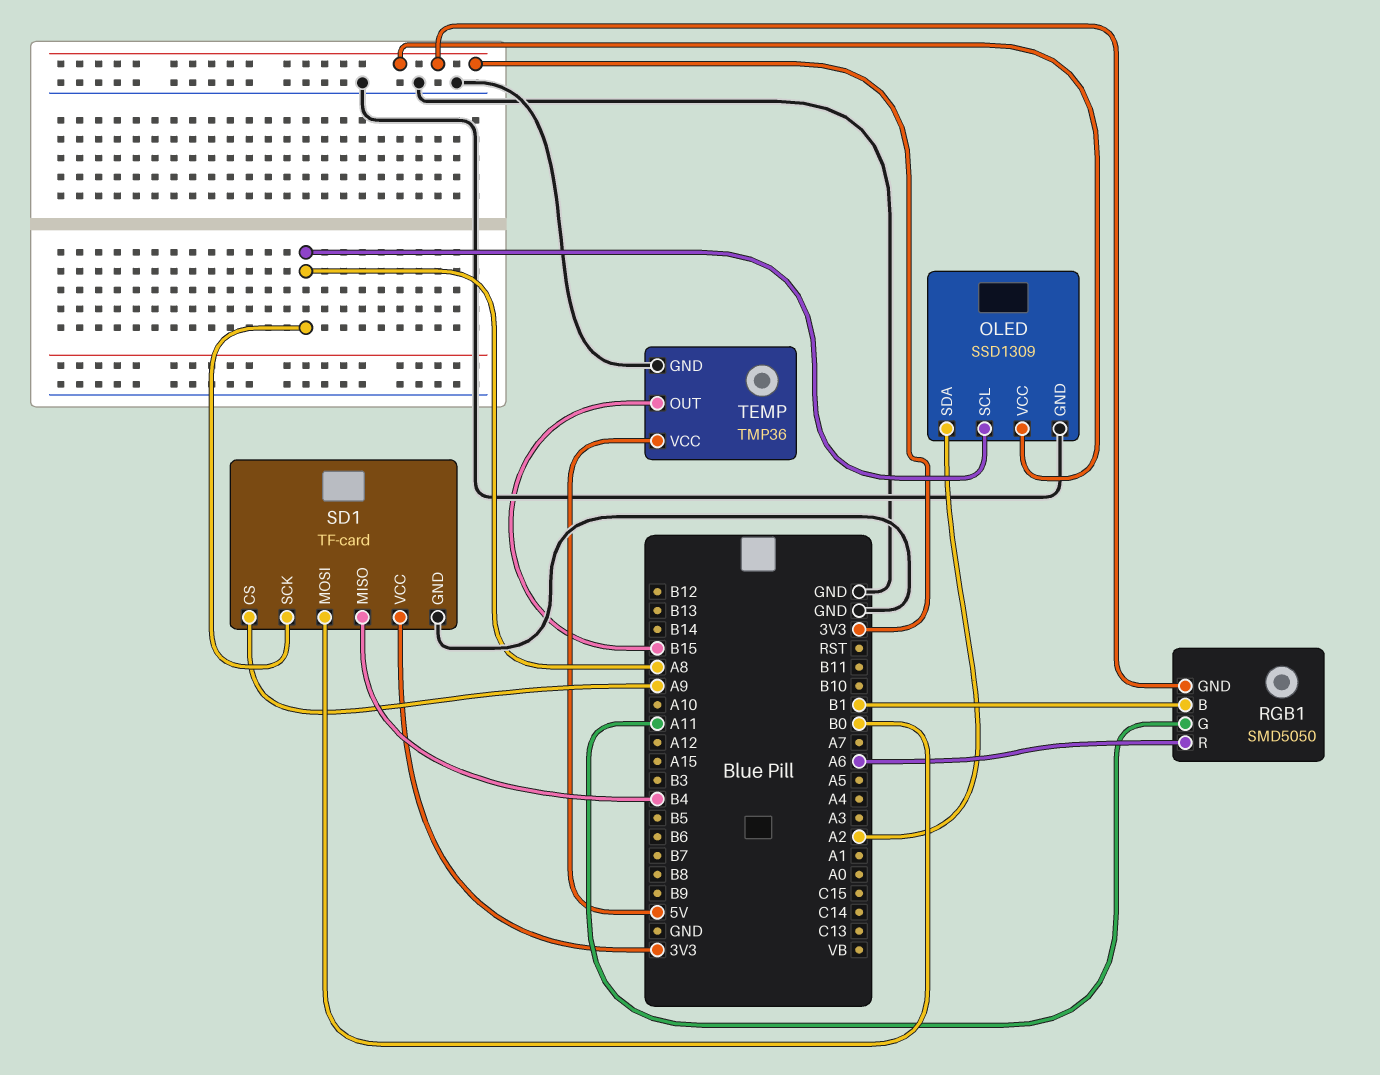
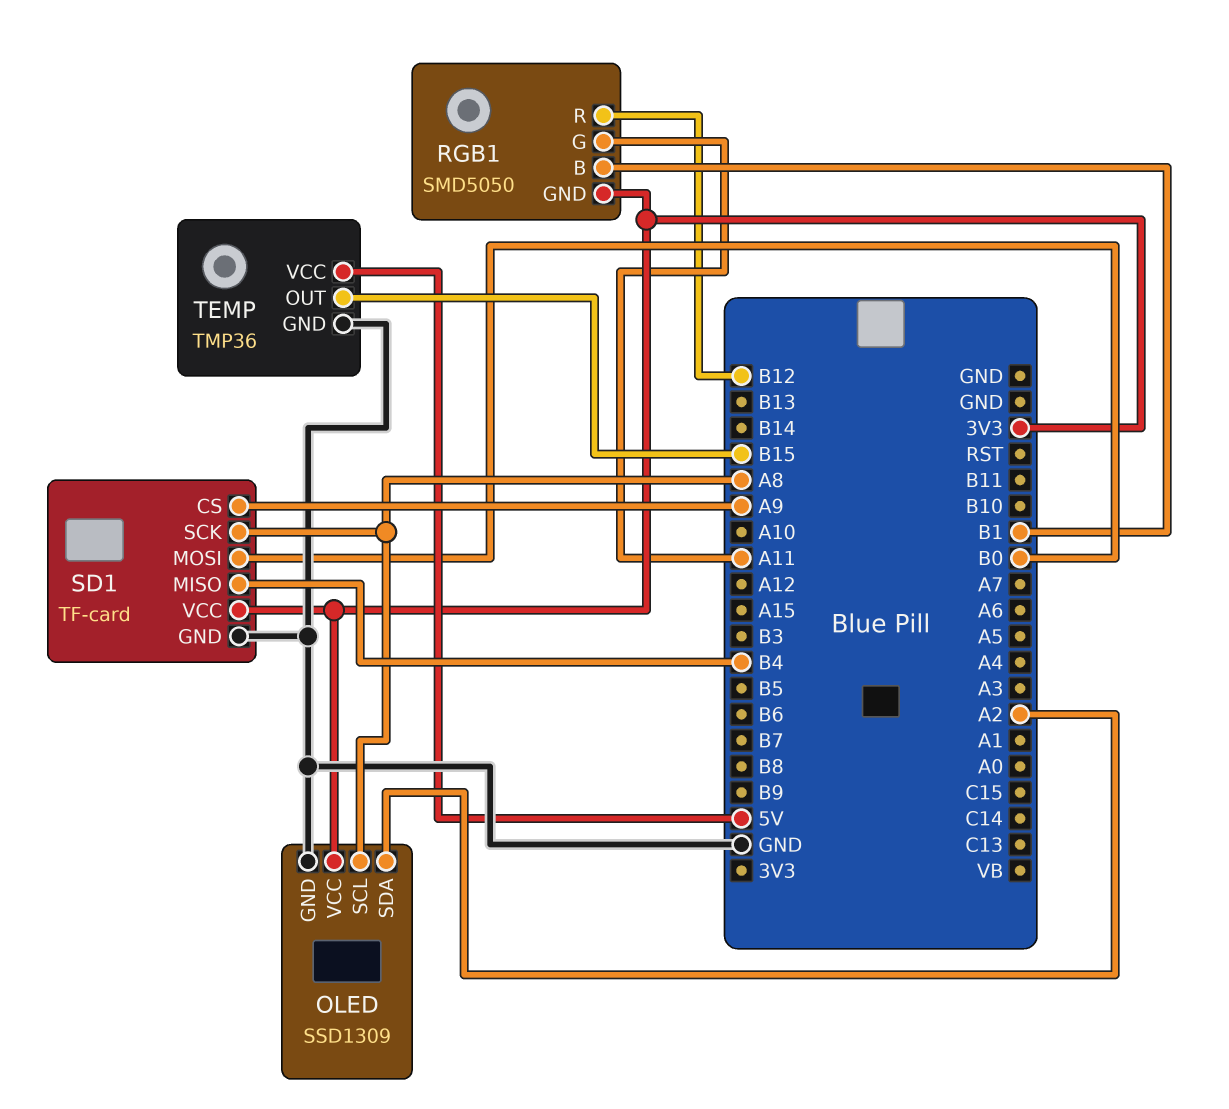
RGB1 pin R: A6 -> B12

